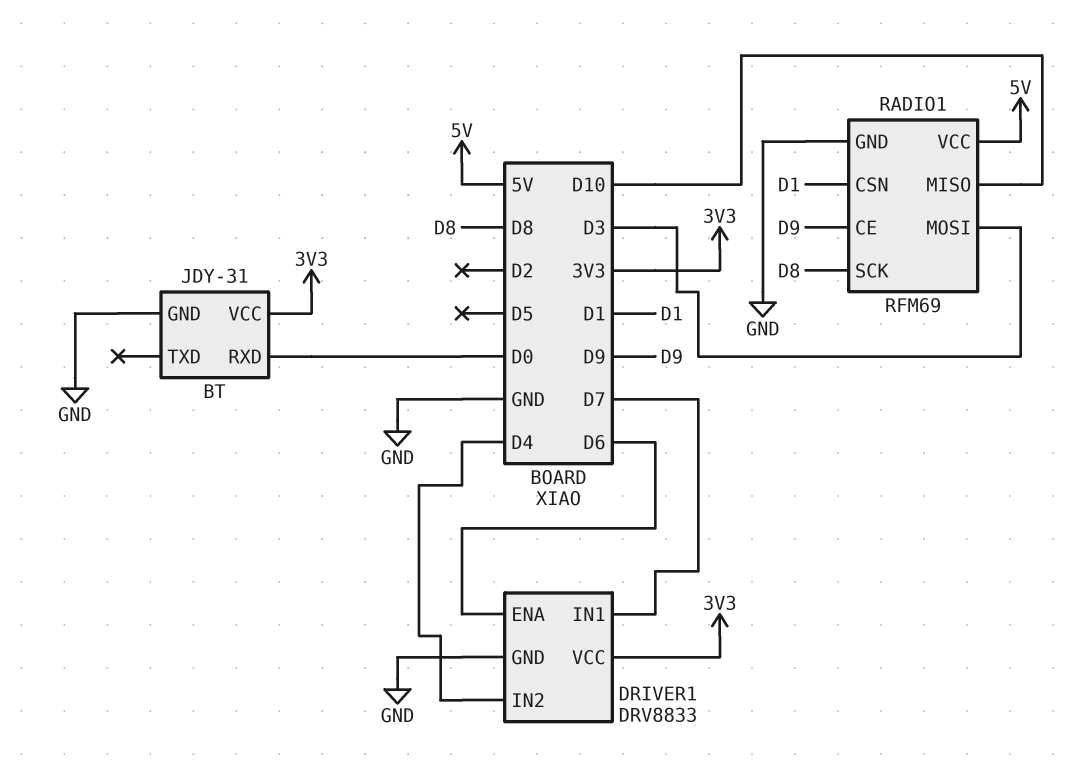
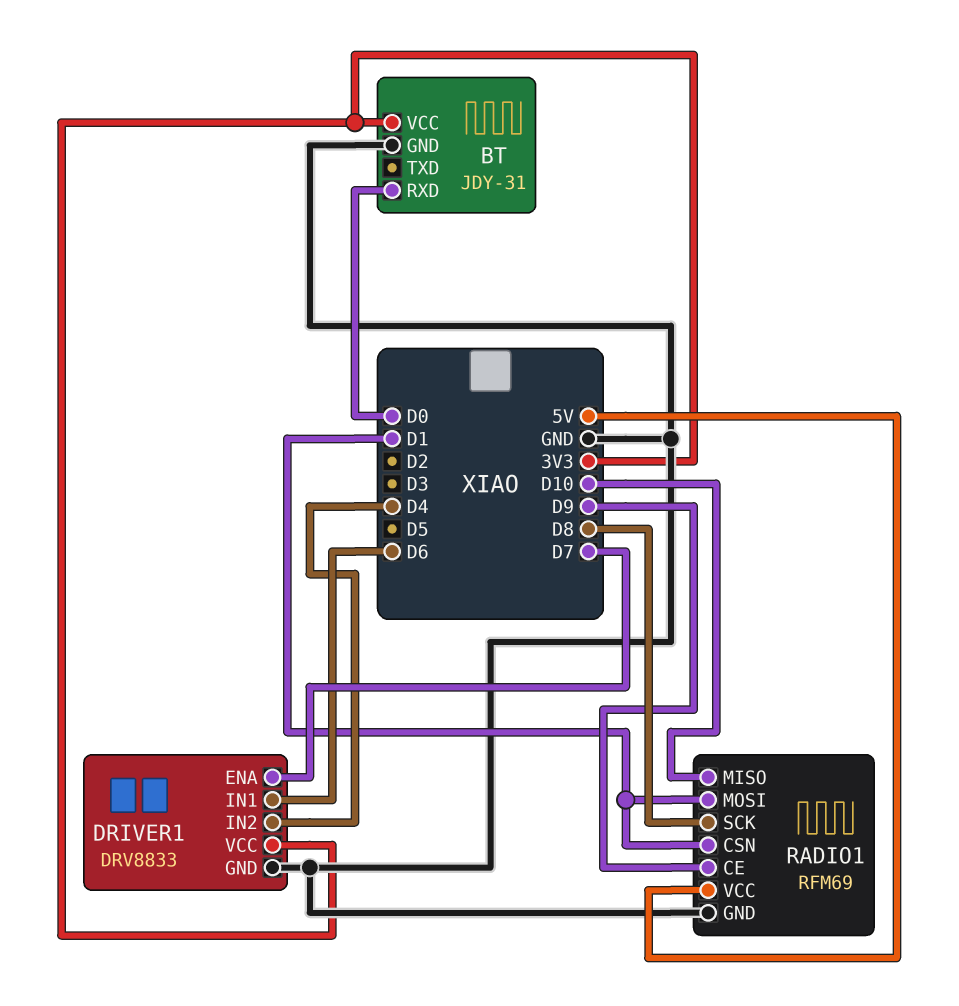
DRIVER1 pin ENA: D6 -> D7
DRIVER1 pin IN1: D7 -> D6
RADIO1 pin MOSI: D3 -> D1

